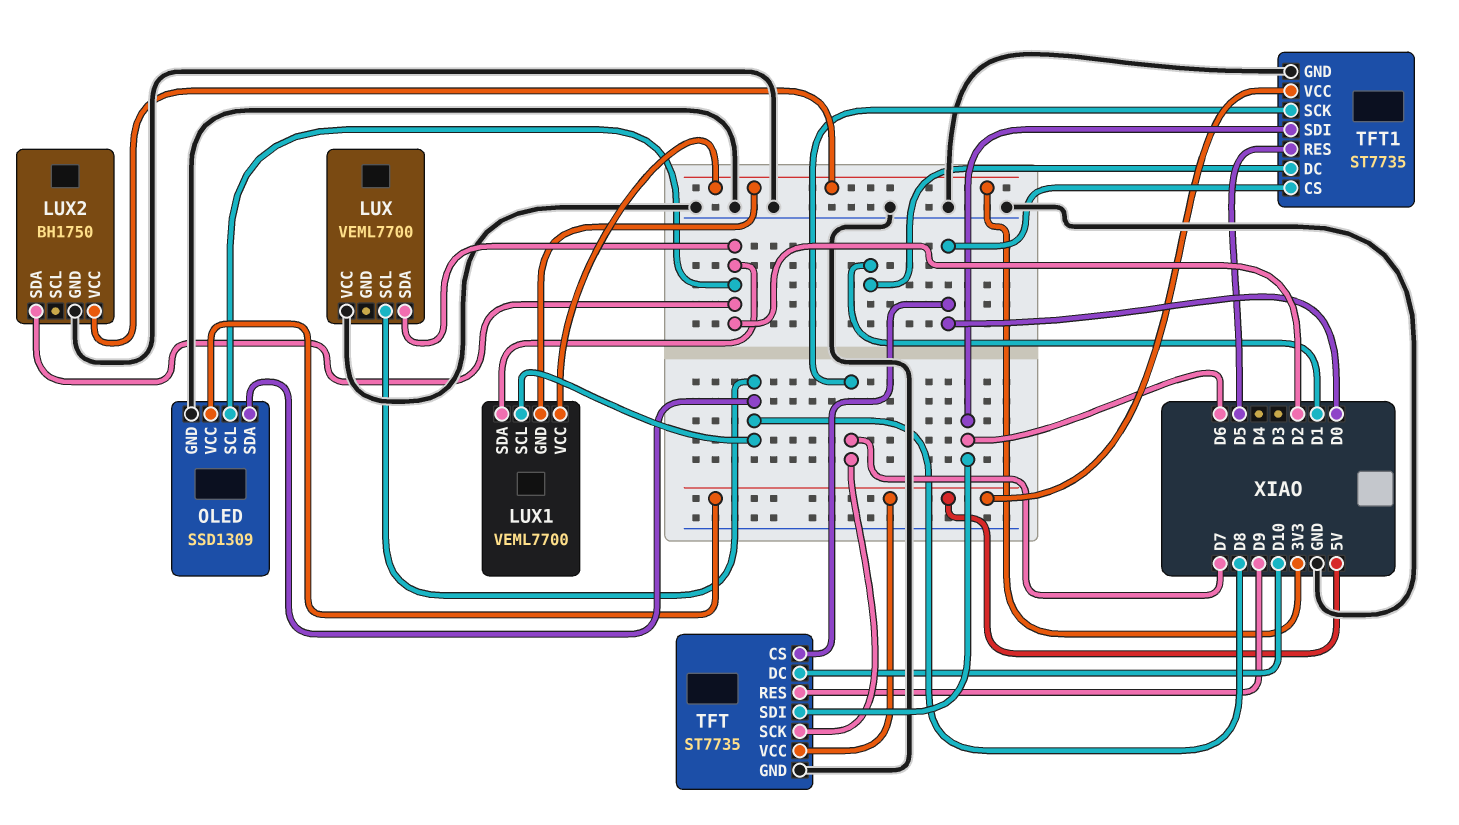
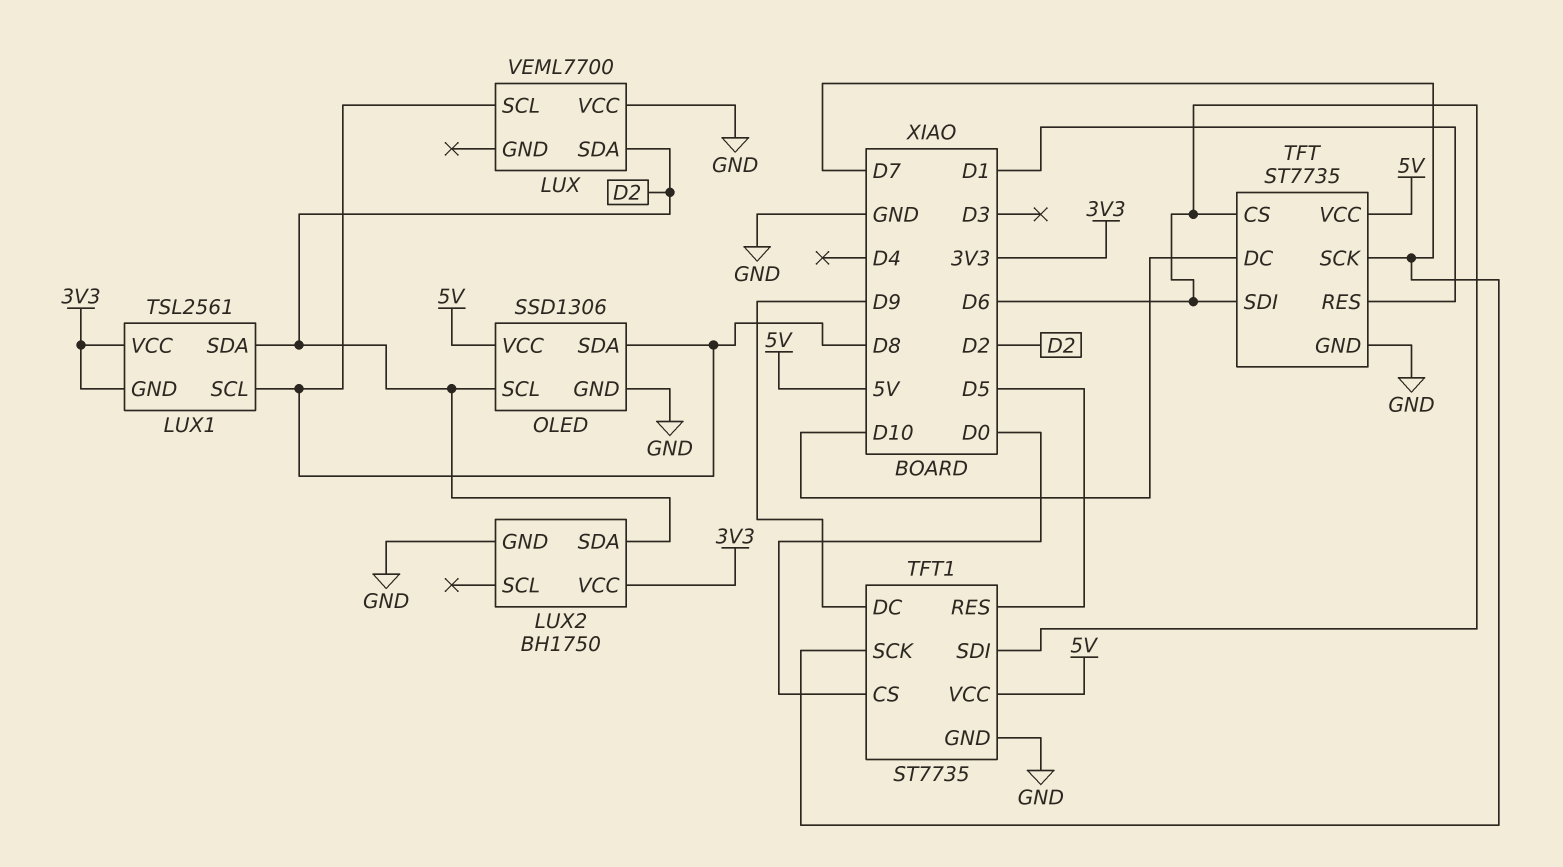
LUX1: VEML7700 -> TSL2561
OLED: SSD1309 -> SSD1306
TFT pin CS: D0 -> D6
TFT pin RES: D9 -> D1
TFT1 pin DC: D1 -> D9

